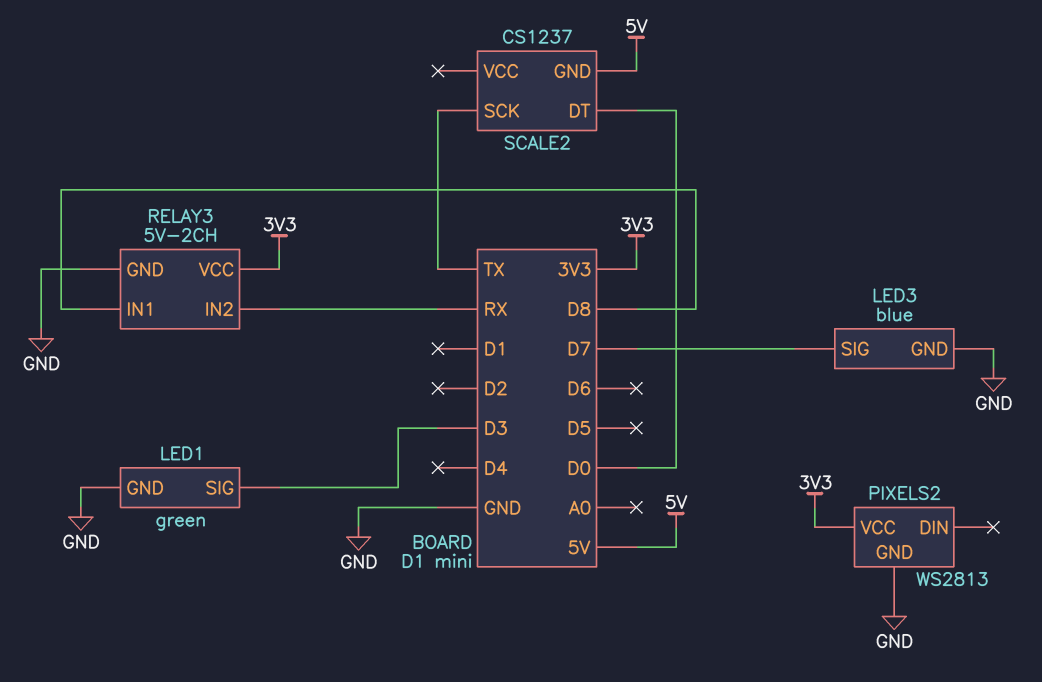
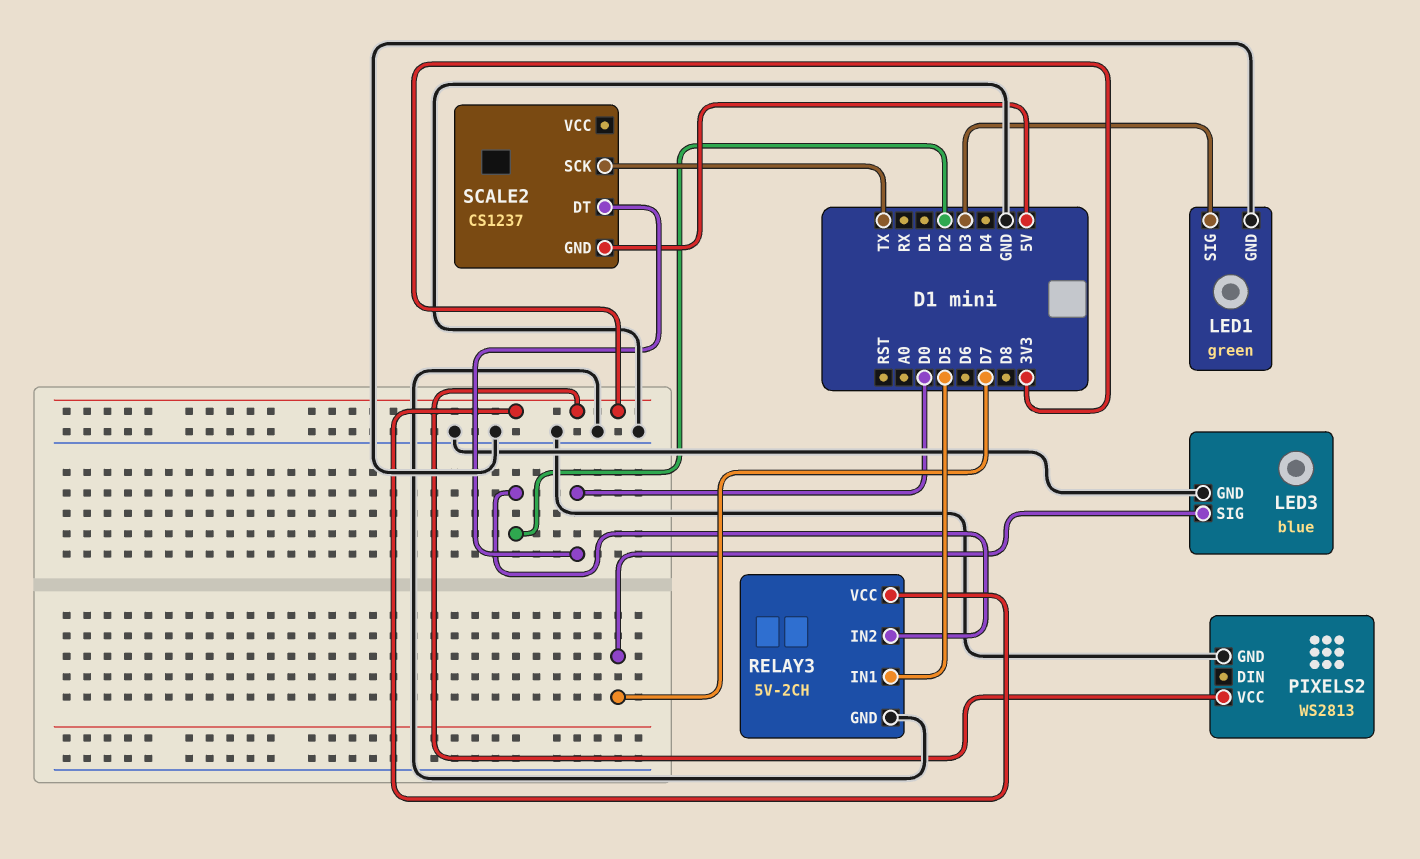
RELAY3 pin IN1: D8 -> D5
RELAY3 pin IN2: RX -> D2

